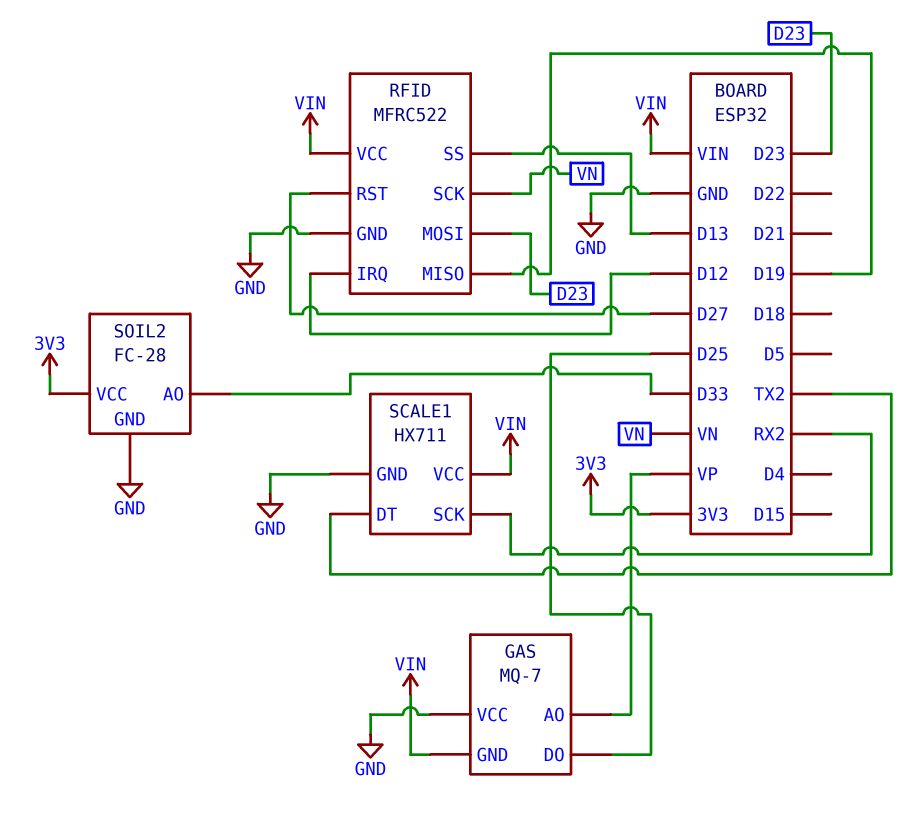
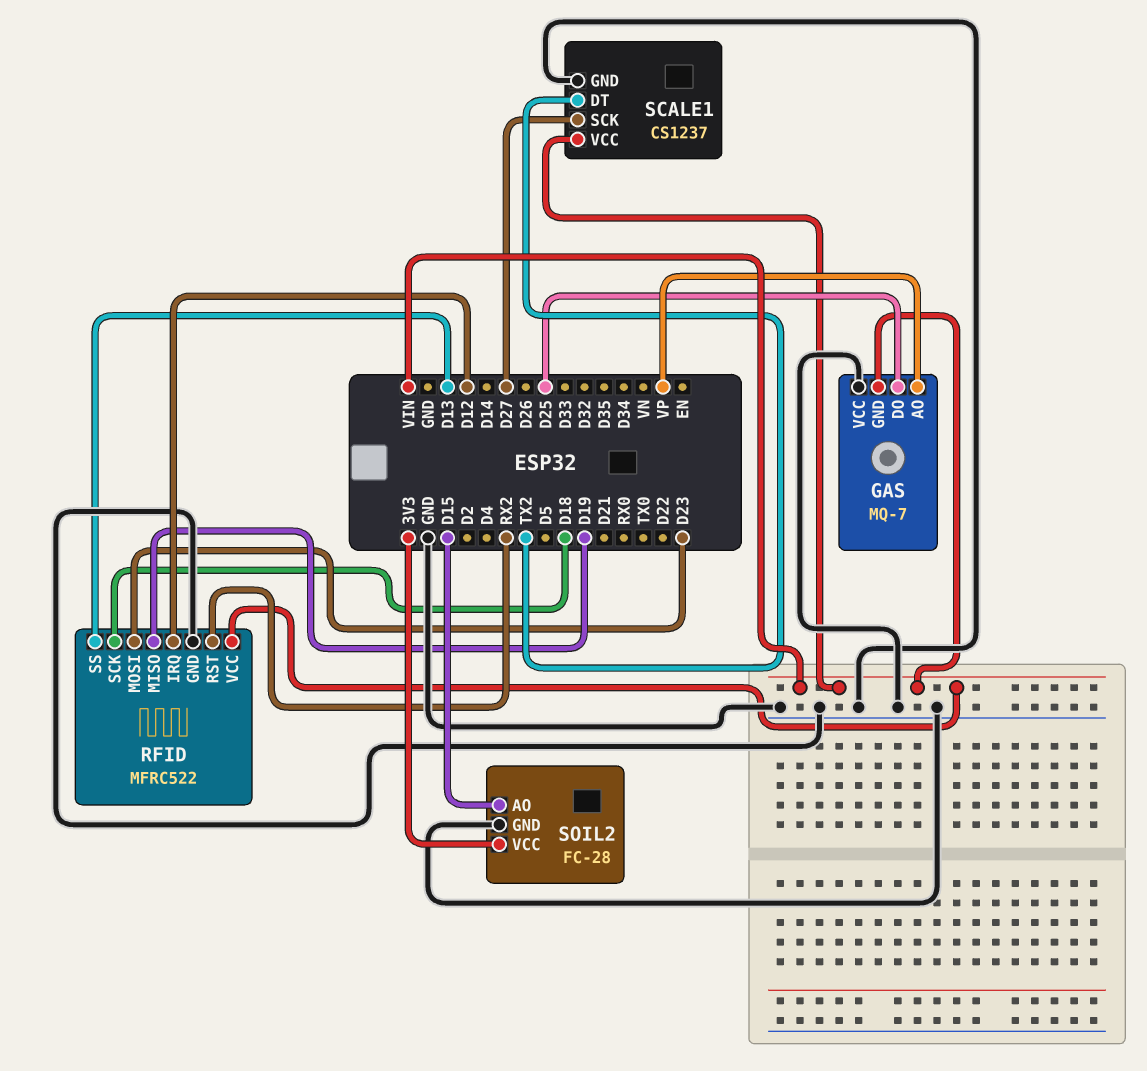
RFID pin RST: D27 -> RX2
RFID pin SCK: VN -> D18
SCALE1: HX711 -> CS1237
SCALE1 pin SCK: RX2 -> D27
SOIL2 pin AO: D33 -> D15

